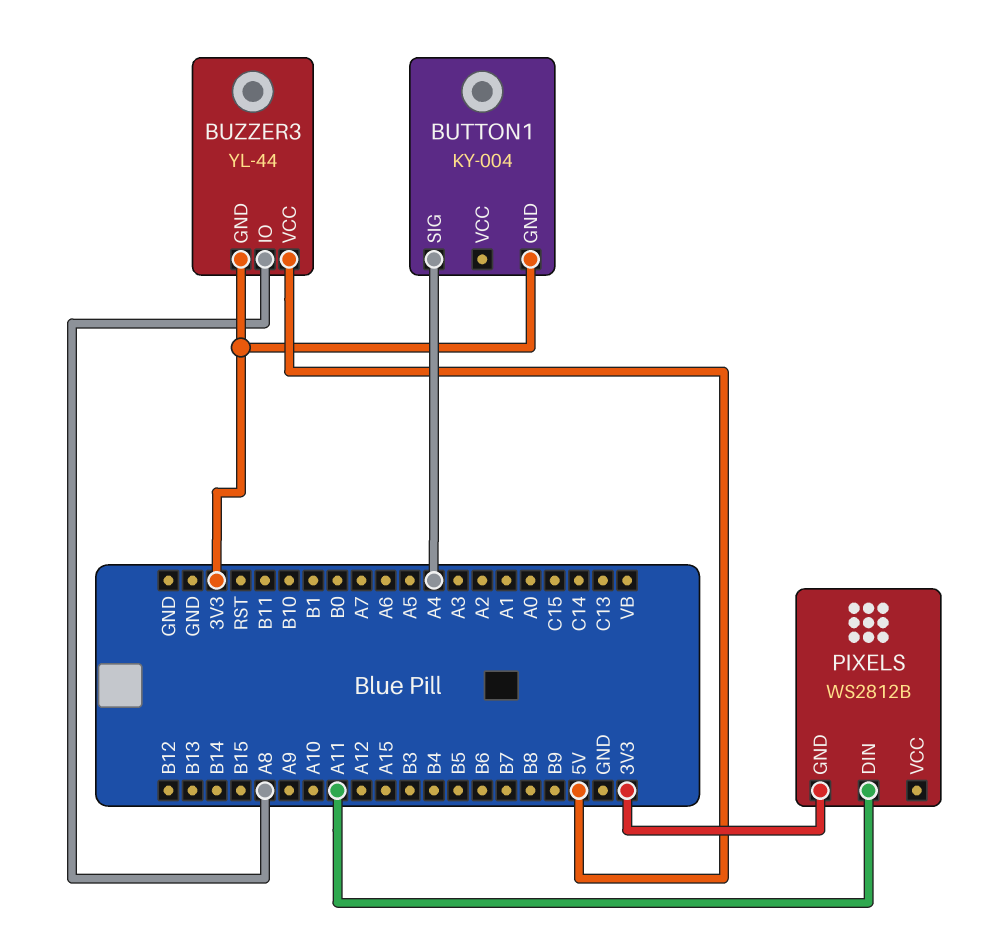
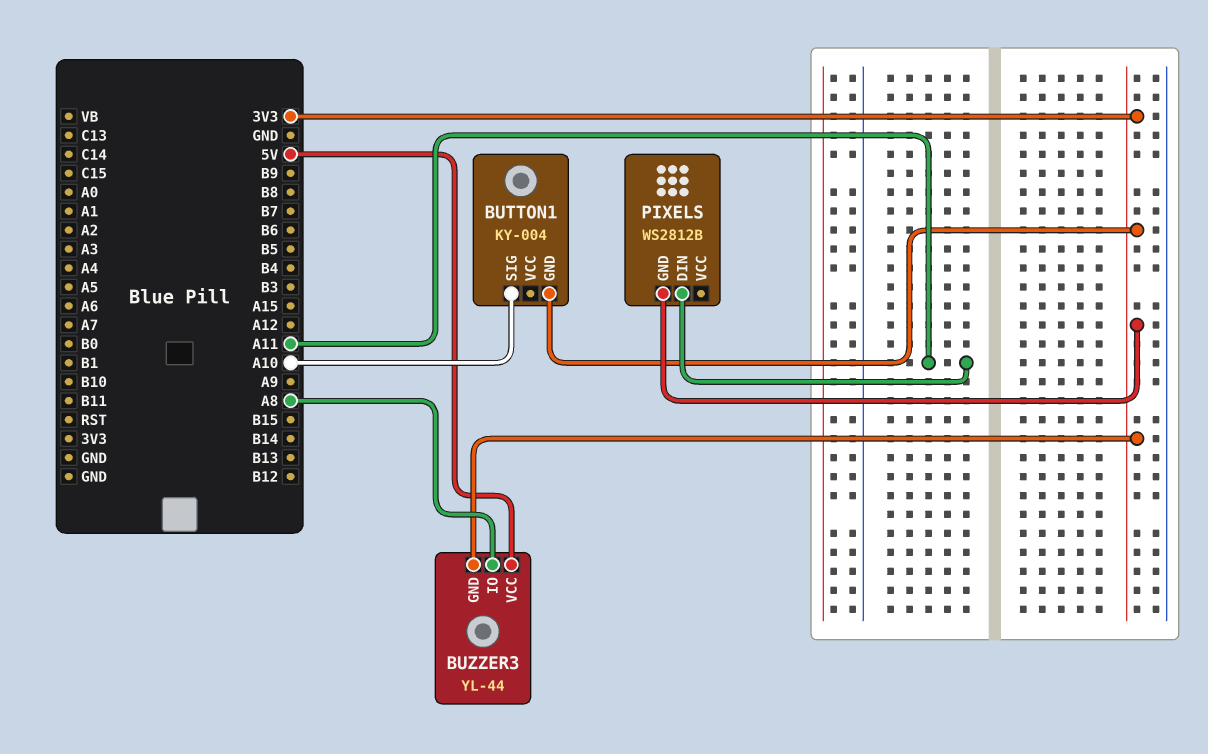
BUTTON1 pin SIG: A4 -> A10

